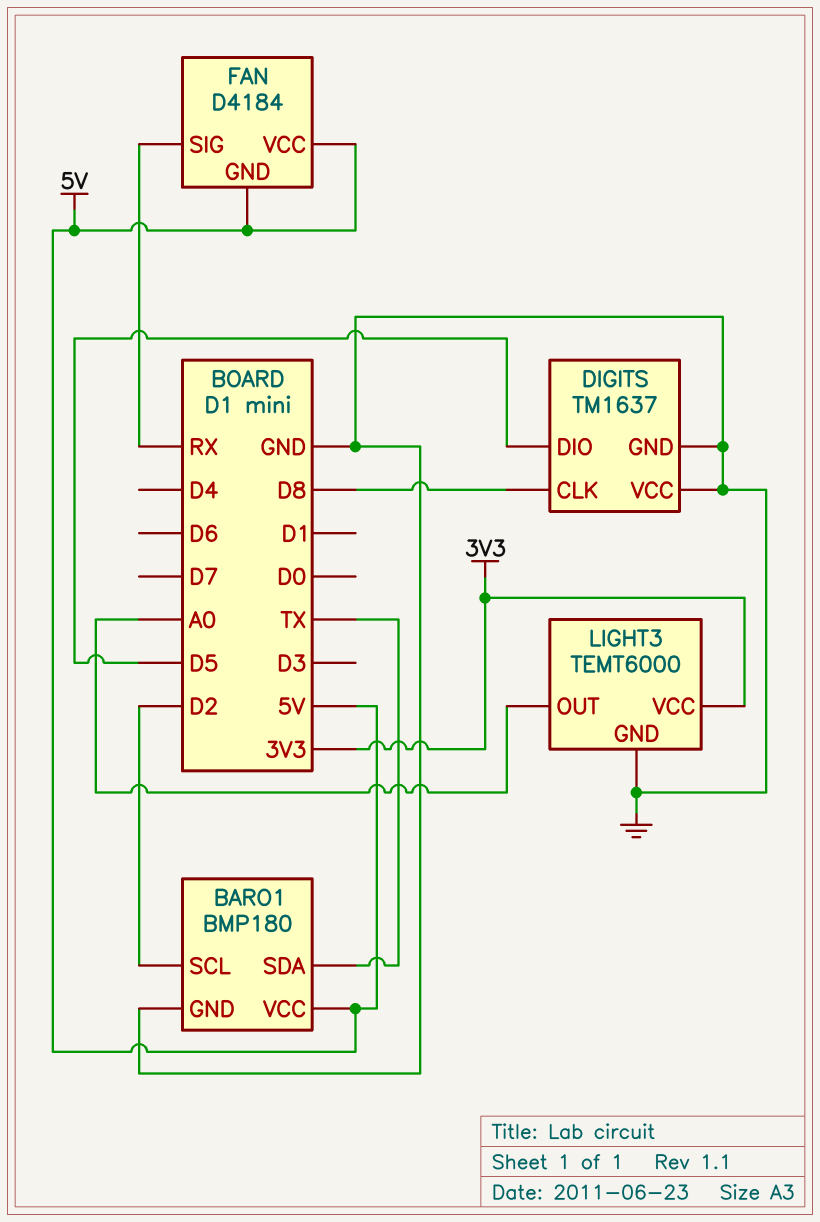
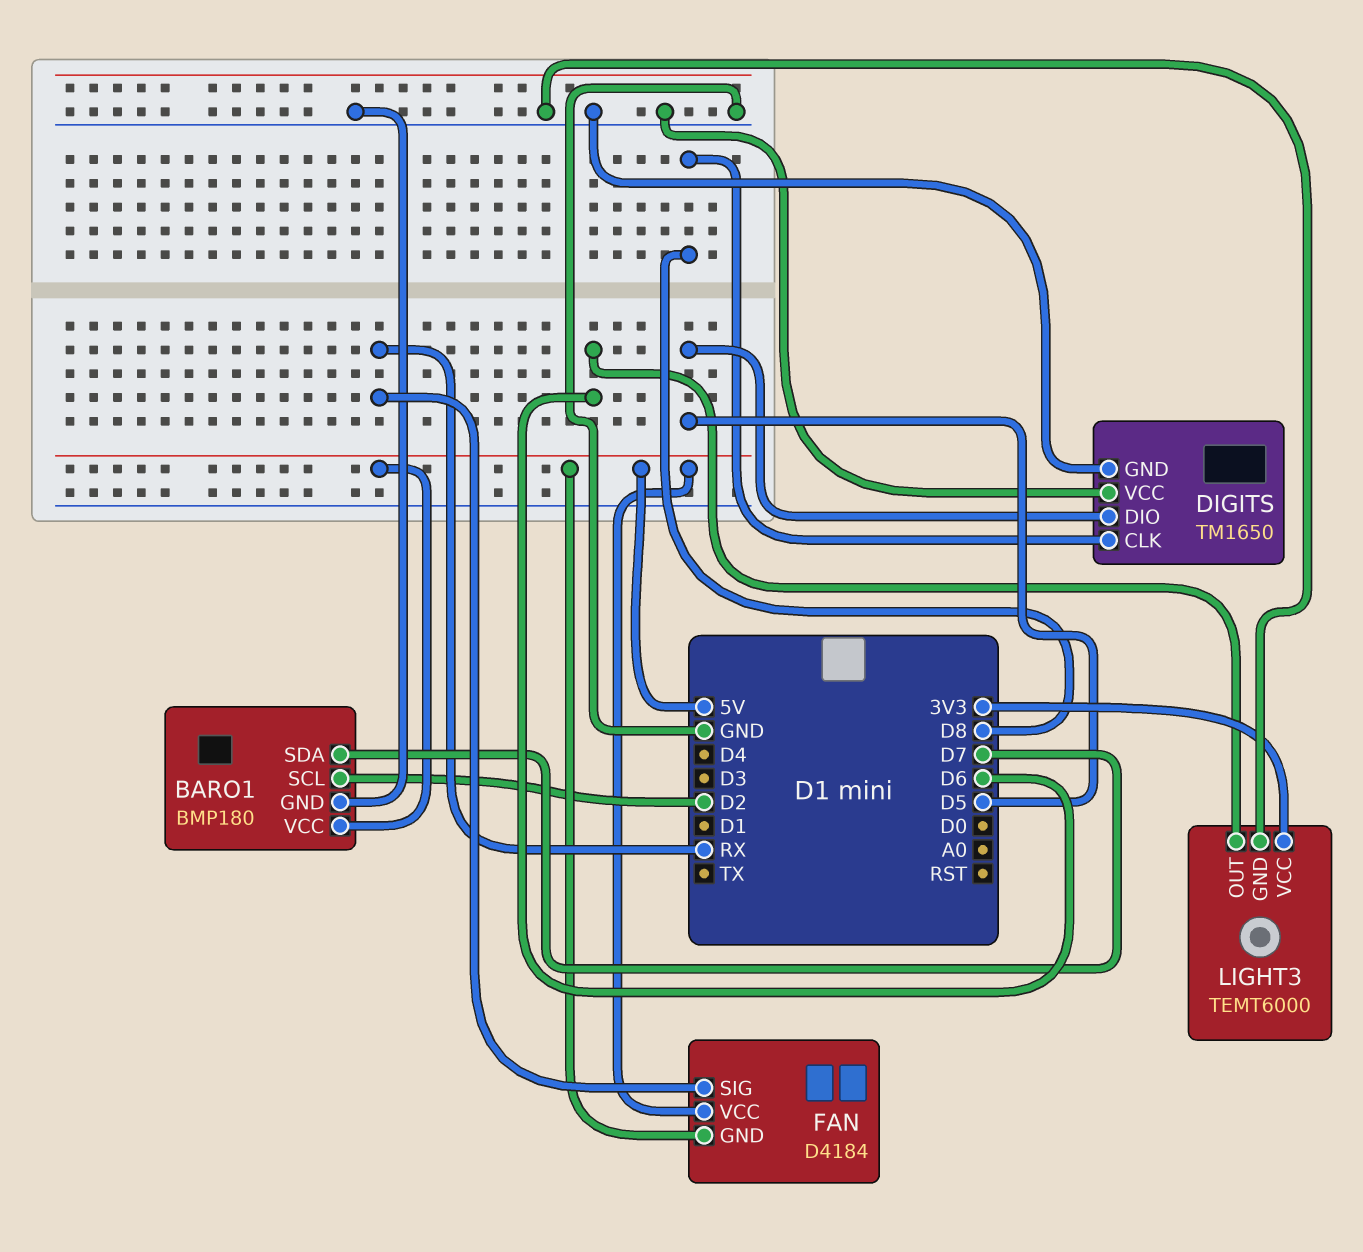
BARO1 pin SDA: TX -> D7
DIGITS: TM1637 -> TM1650
LIGHT3 pin OUT: A0 -> D6

